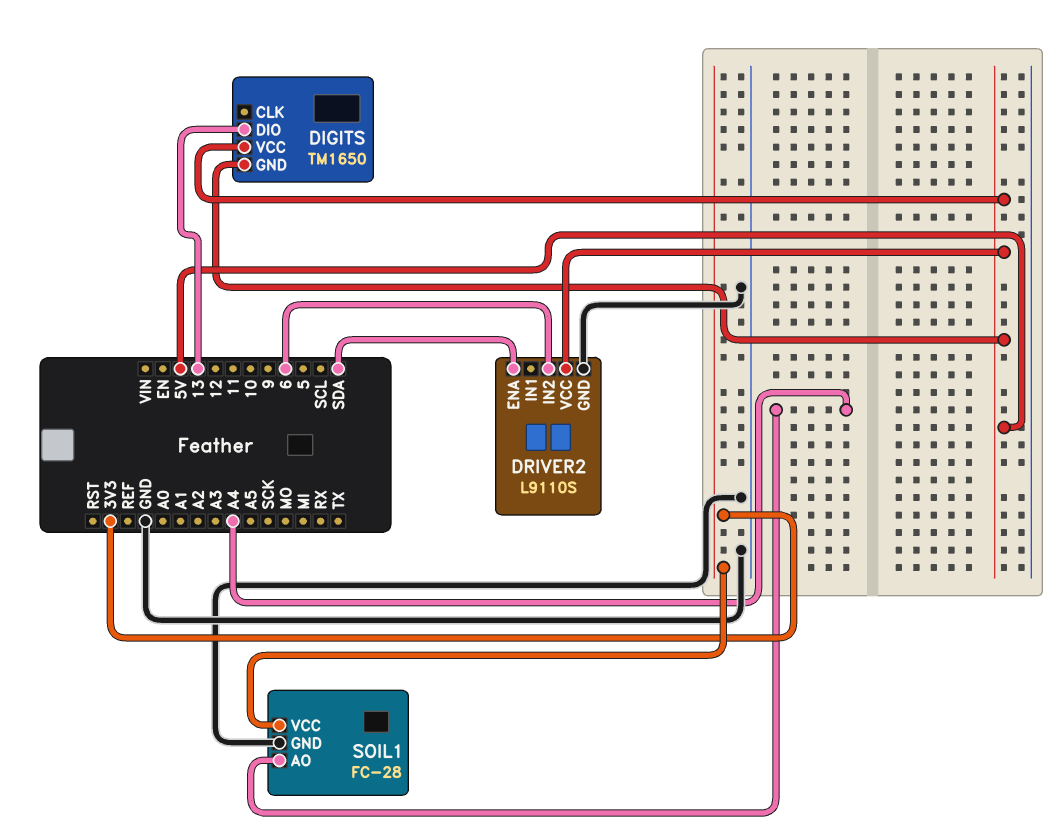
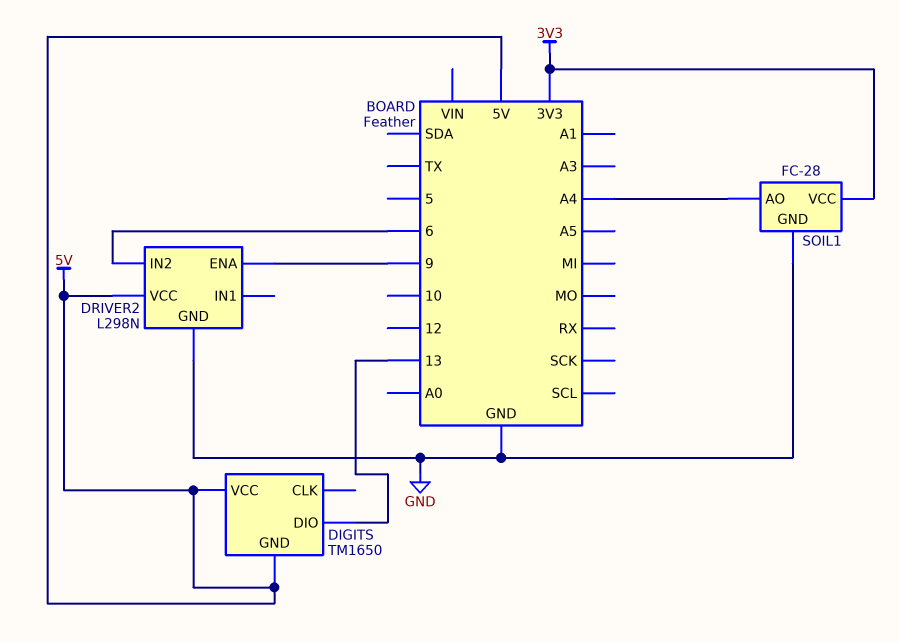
DRIVER2: L9110S -> L298N
DRIVER2 pin ENA: SDA -> 9

